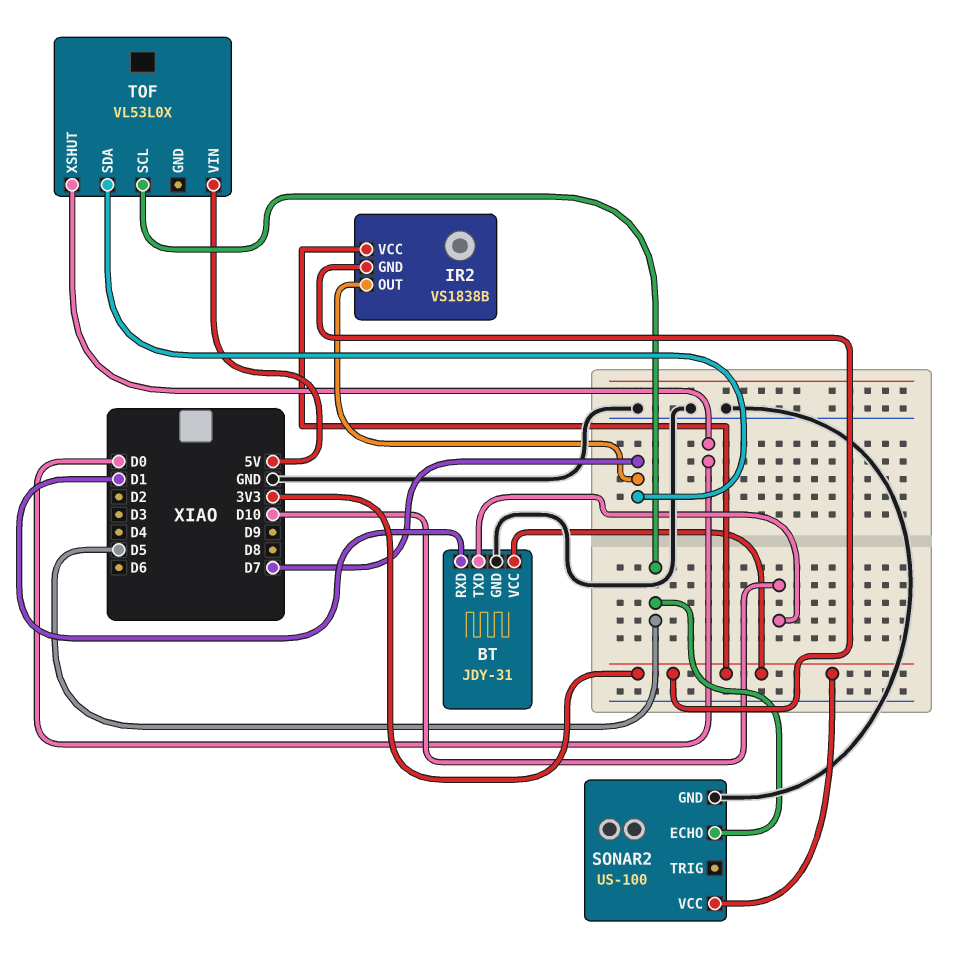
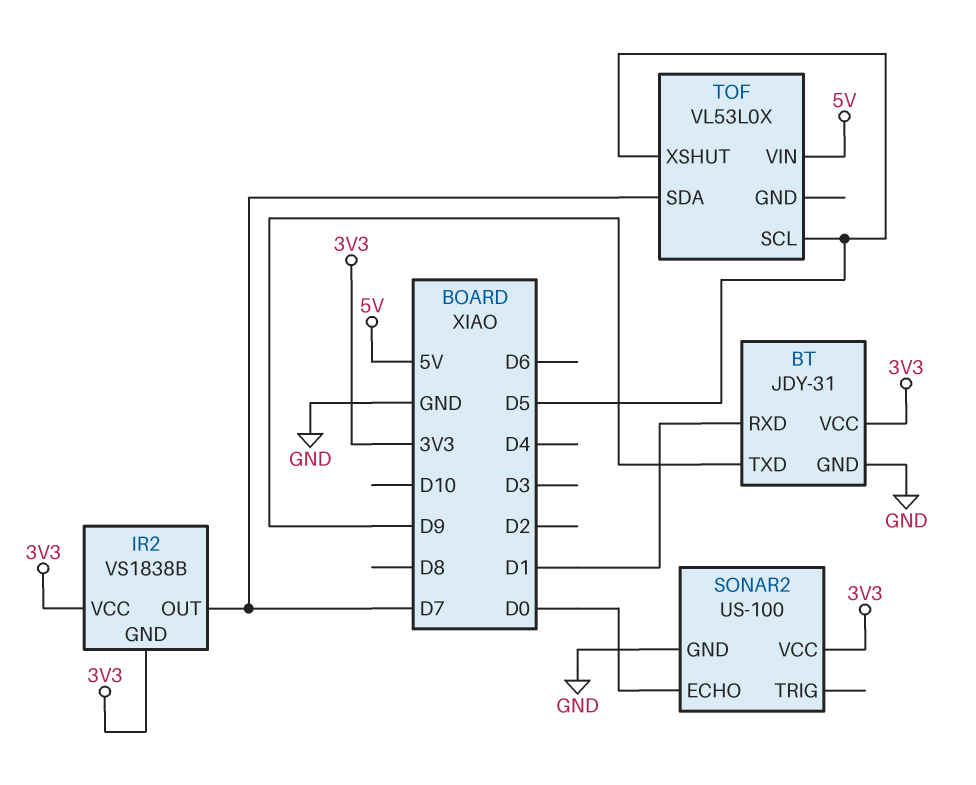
BT pin TXD: D10 -> D9
SONAR2 pin ECHO: D5 -> D0
TOF pin XSHUT: D0 -> D5

